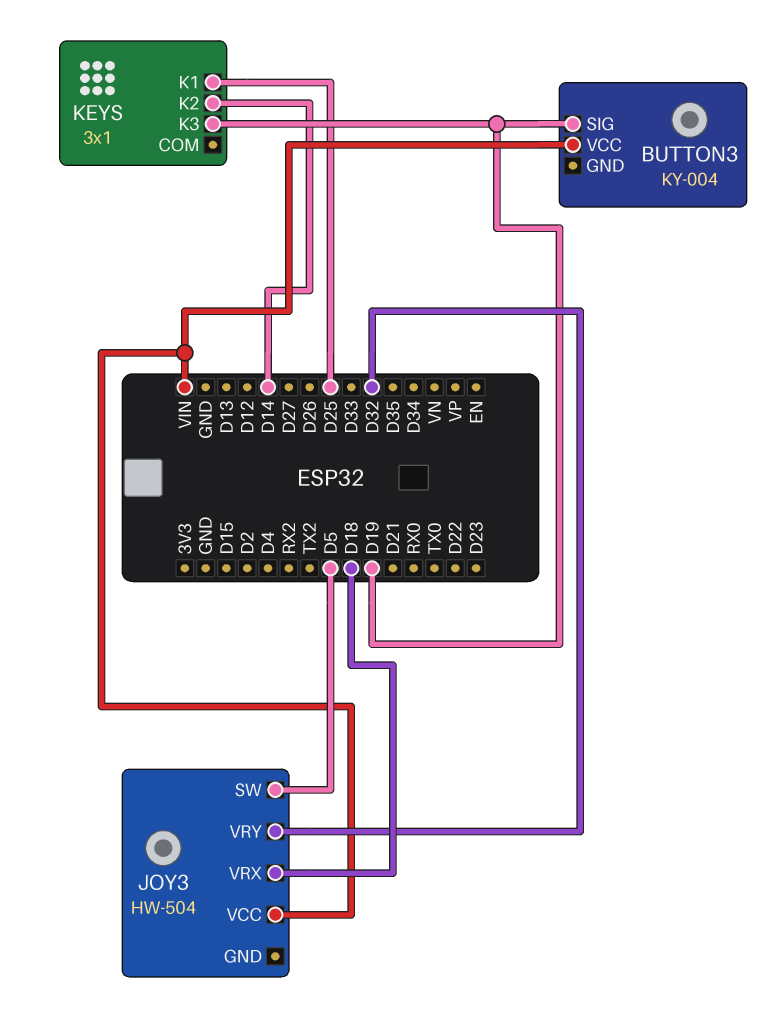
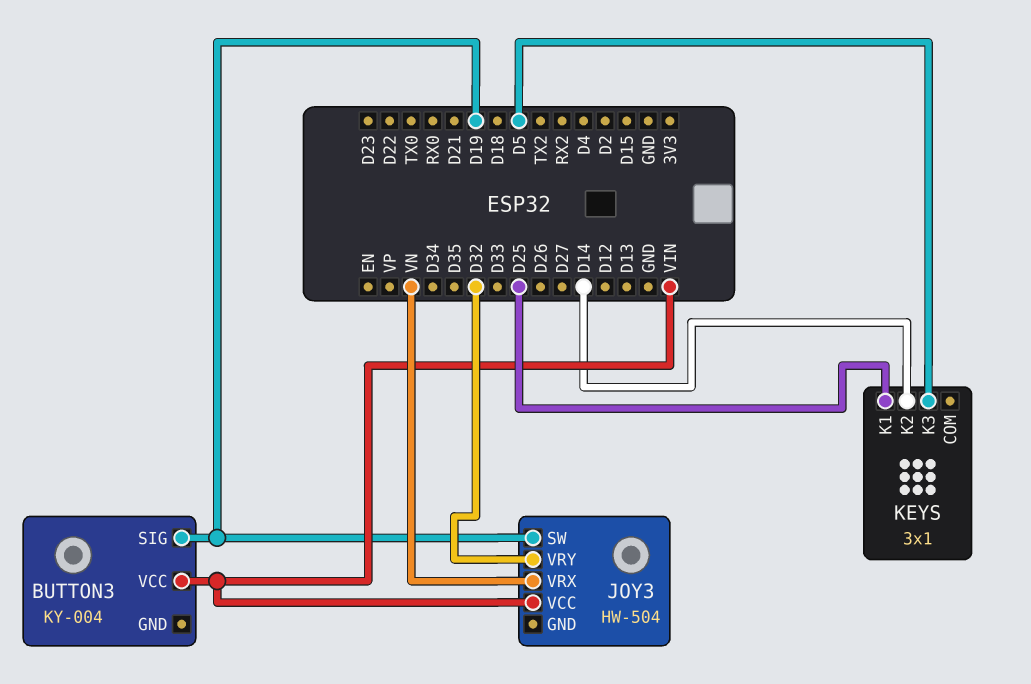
JOY3 pin SW: D5 -> D19
JOY3 pin VRX: D18 -> VN
KEYS pin K3: D19 -> D5

